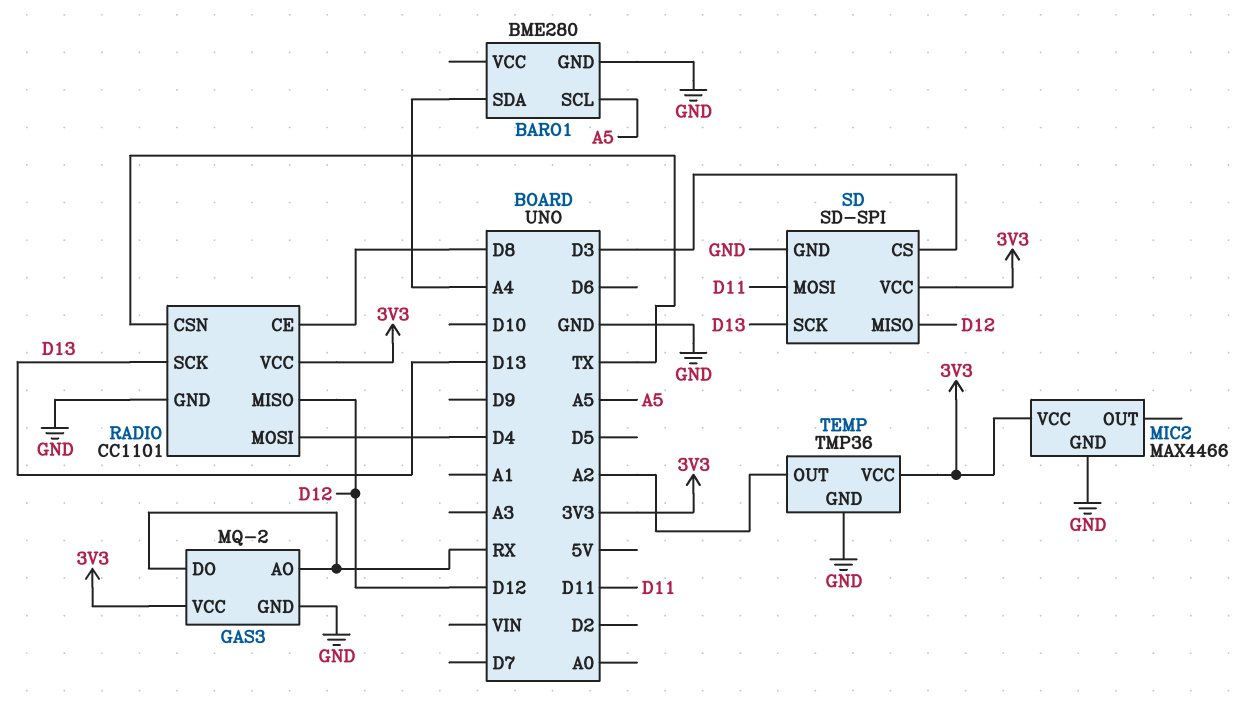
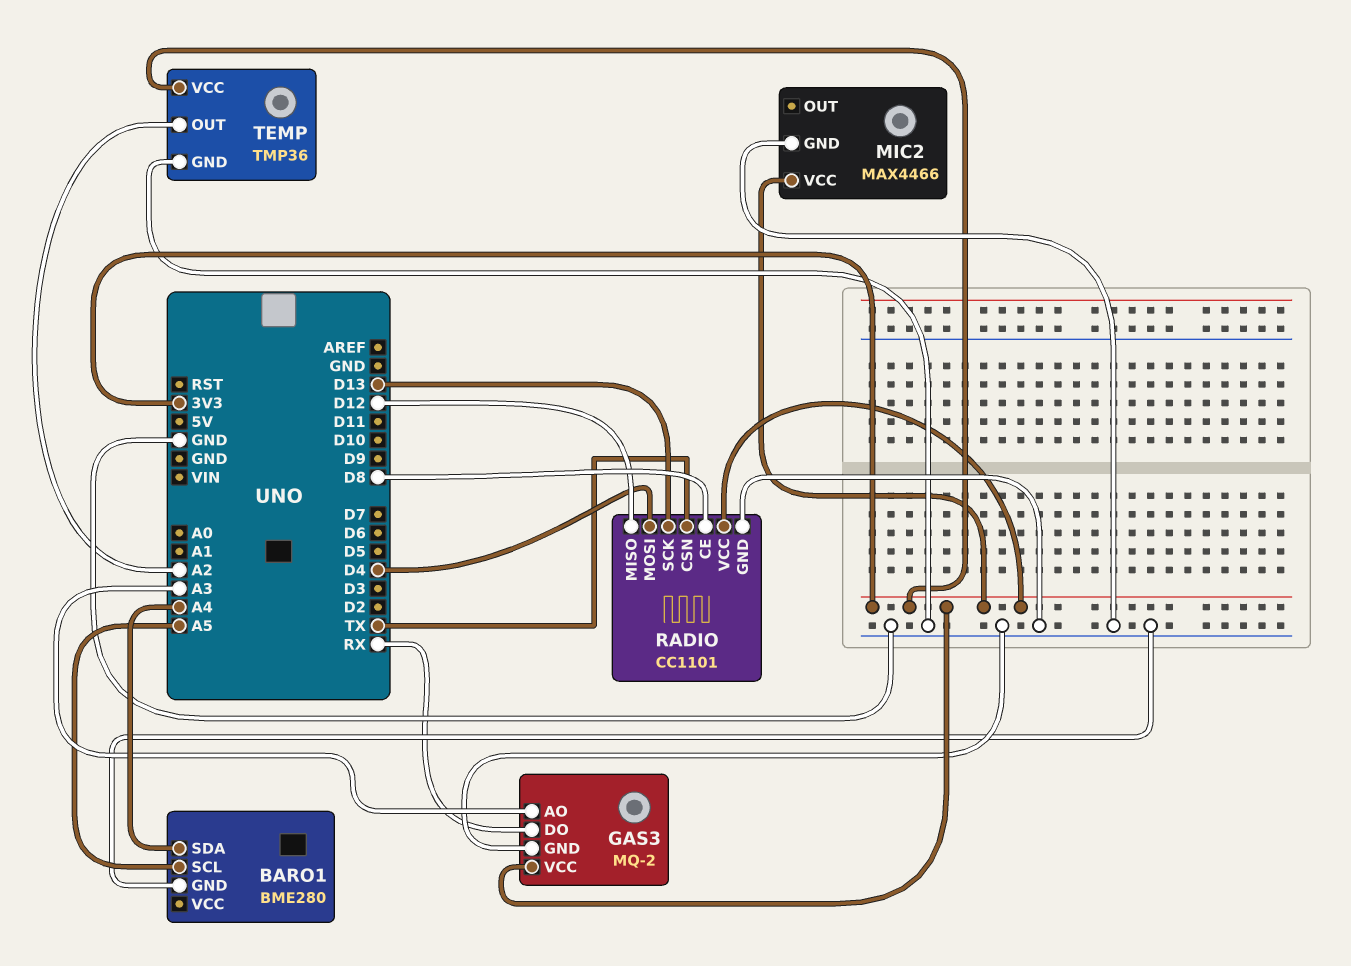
GAS3 pin AO: RX -> A3
SD: SD-SPI -> none
SD pin CS: D3 -> none
SD pin GND: GND -> none
SD pin MISO: D12 -> none
SD pin MOSI: D11 -> none
SD pin SCK: D13 -> none
SD pin VCC: 3V3 -> none

